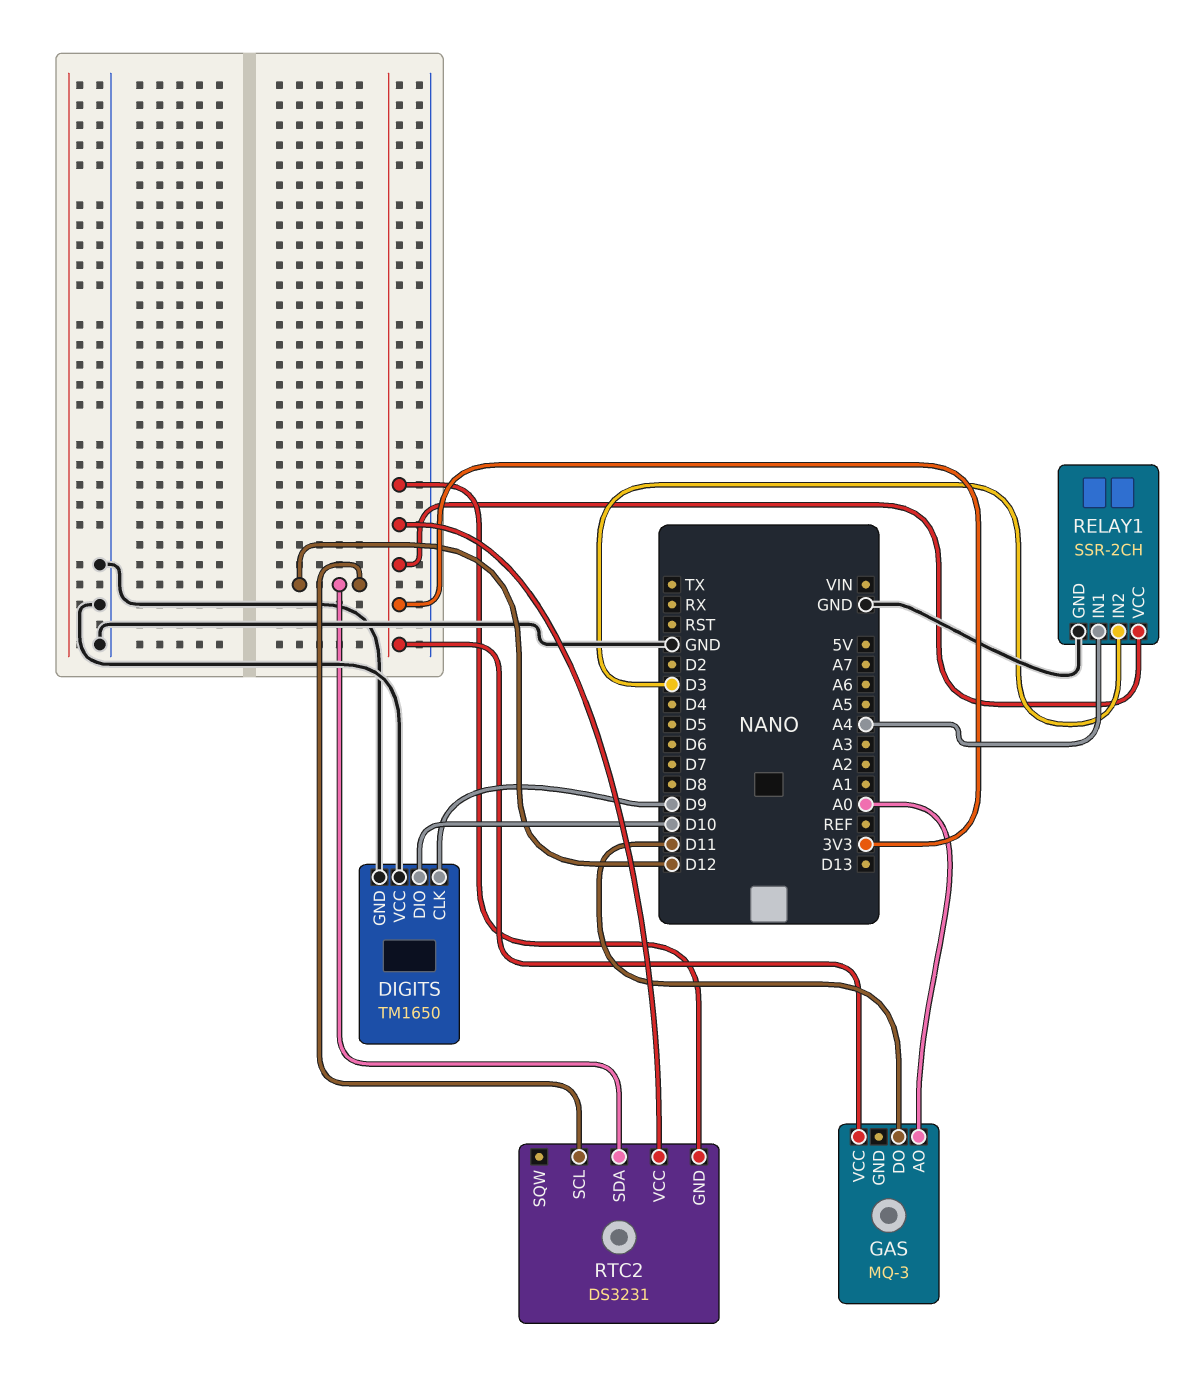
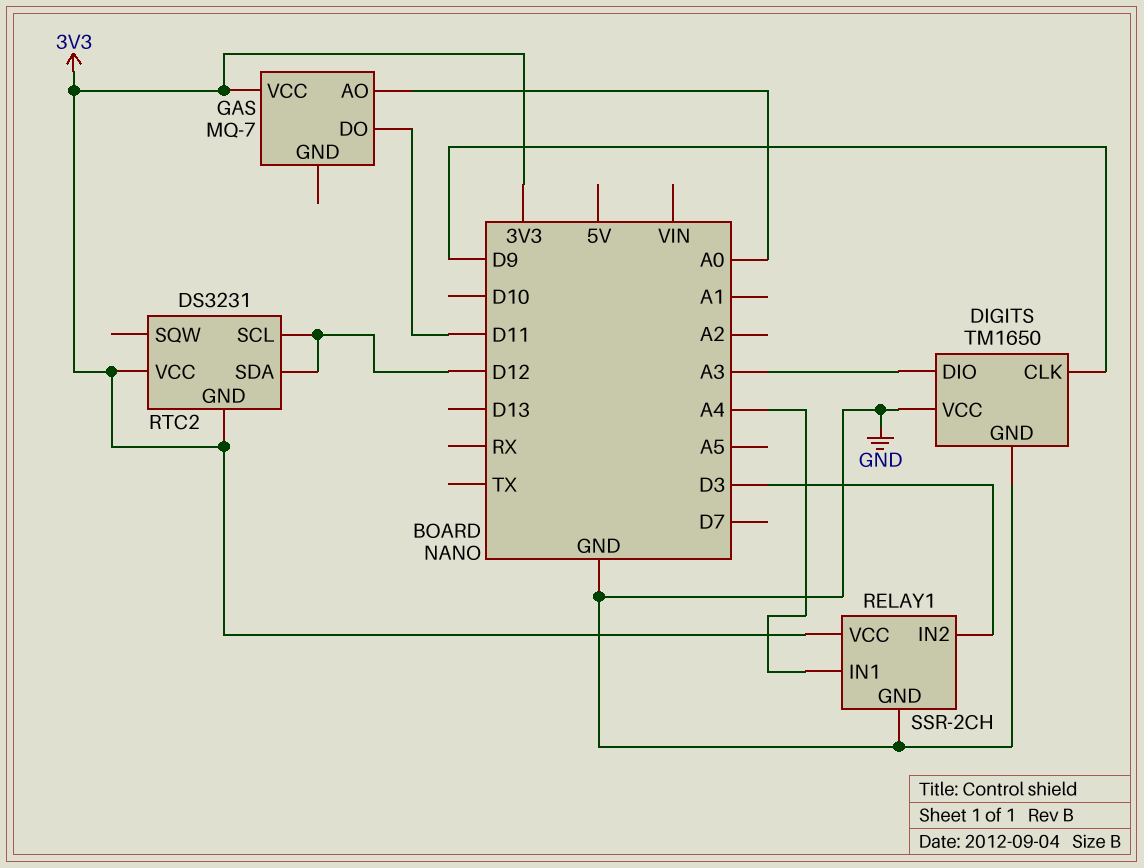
DIGITS pin DIO: D10 -> A3
GAS: MQ-3 -> MQ-7

